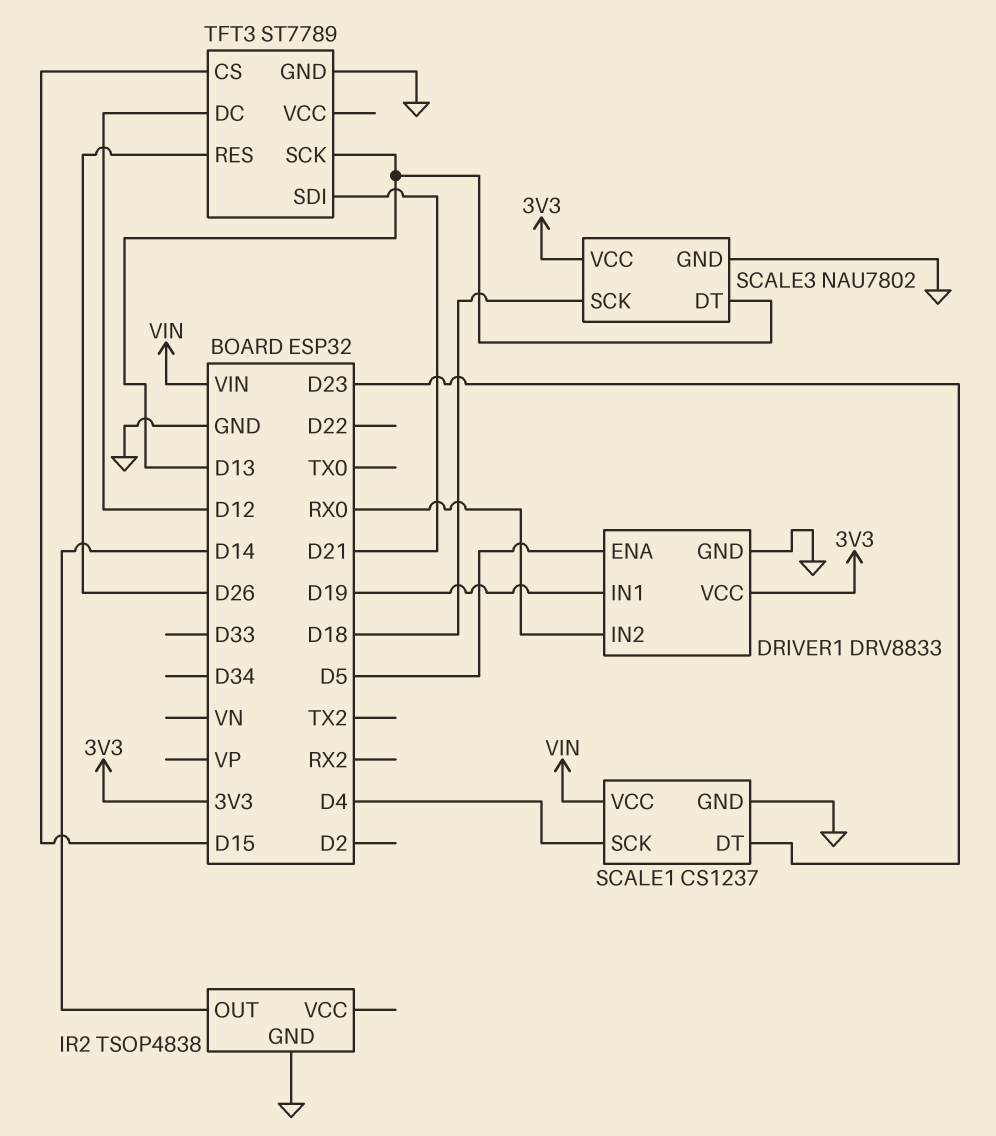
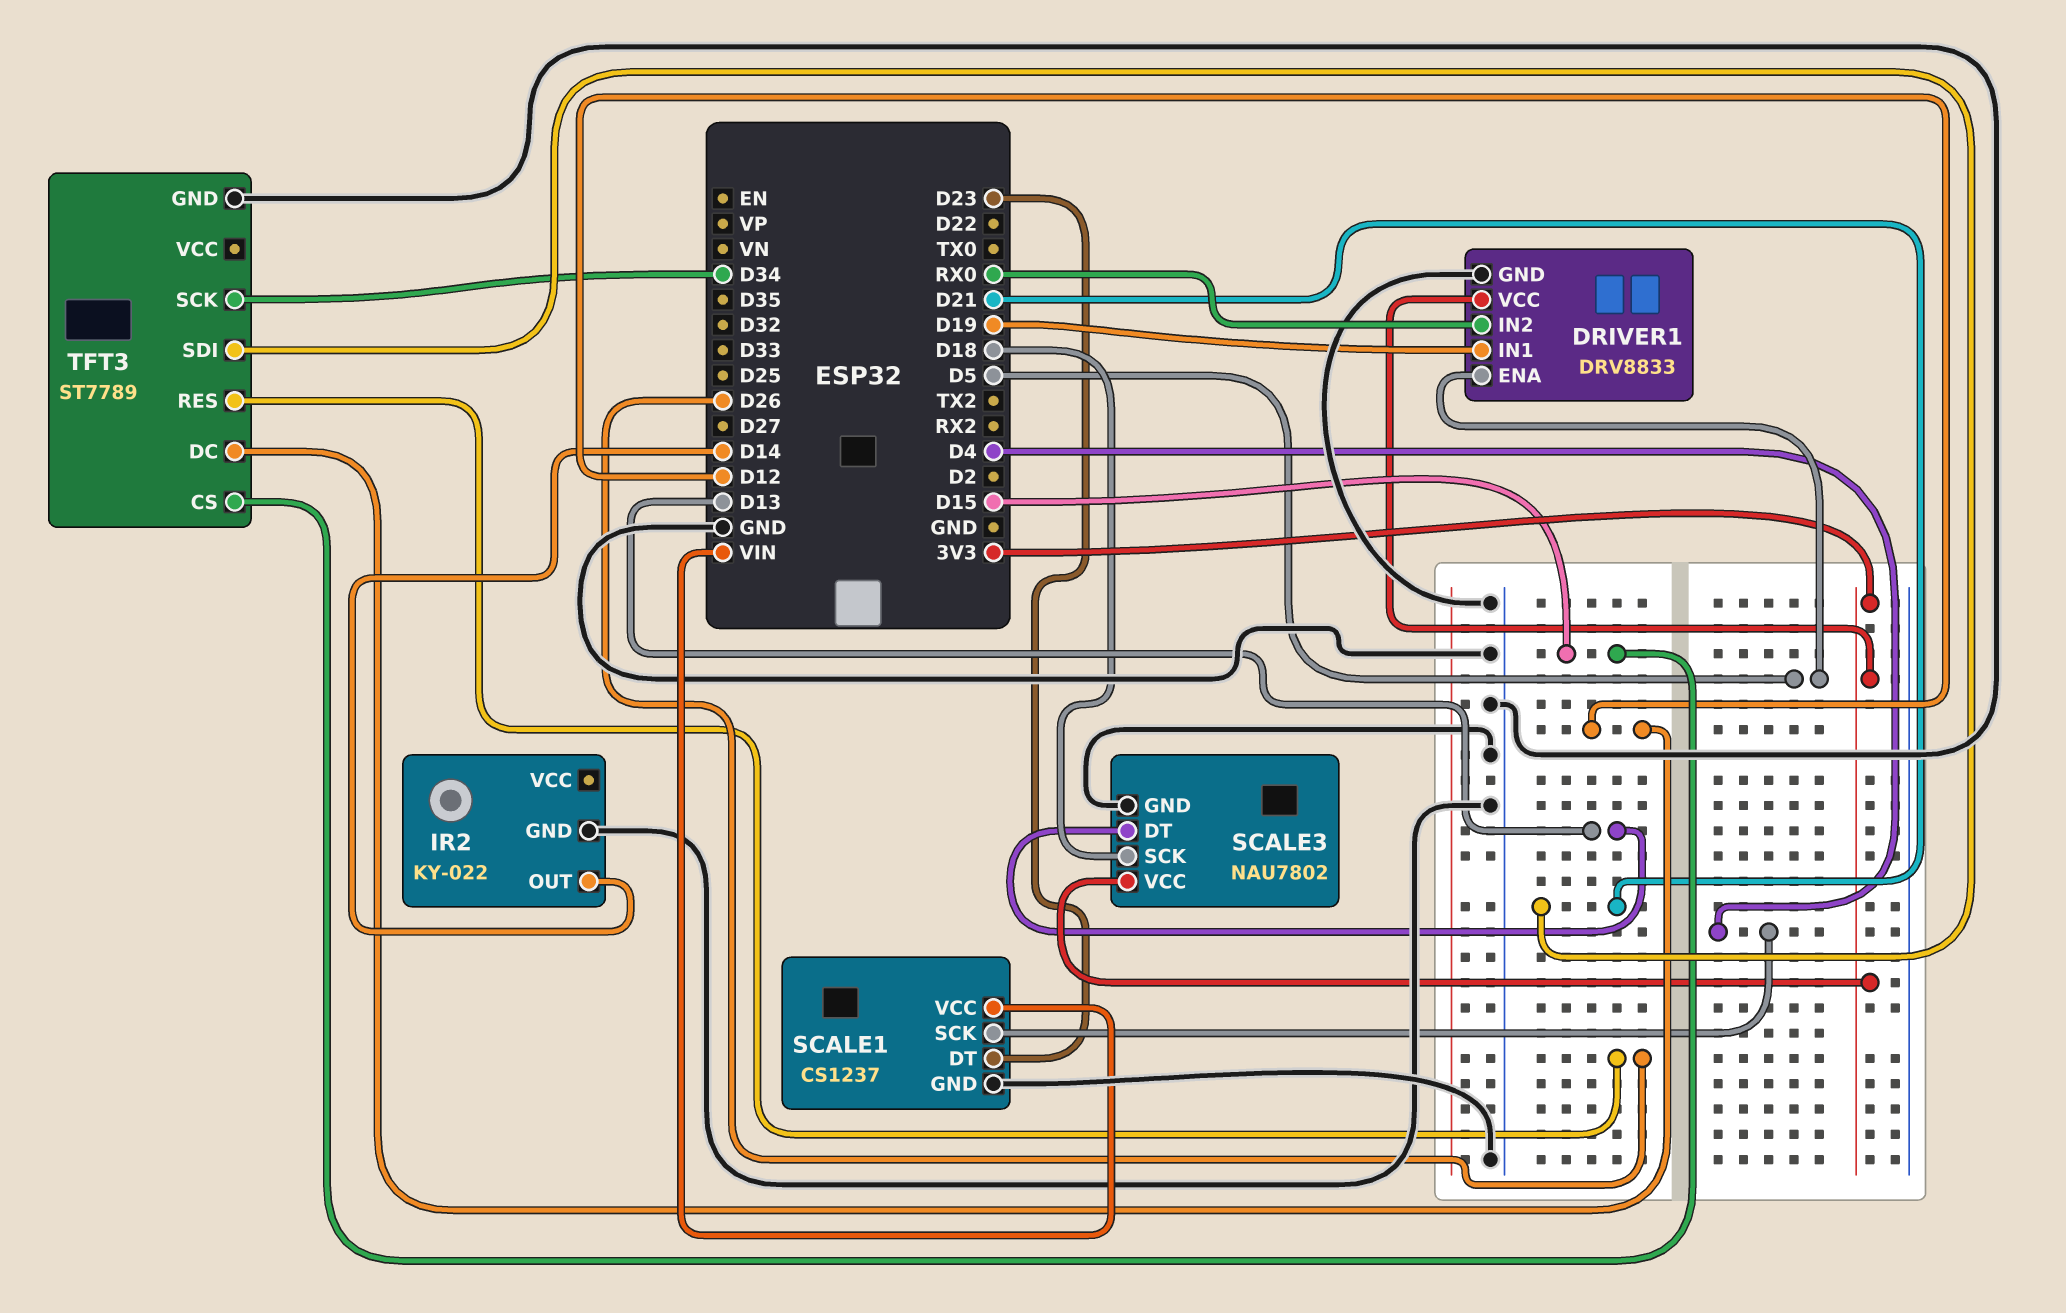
IR2: TSOP4838 -> KY-022
TFT3 pin SCK: D13 -> D34

